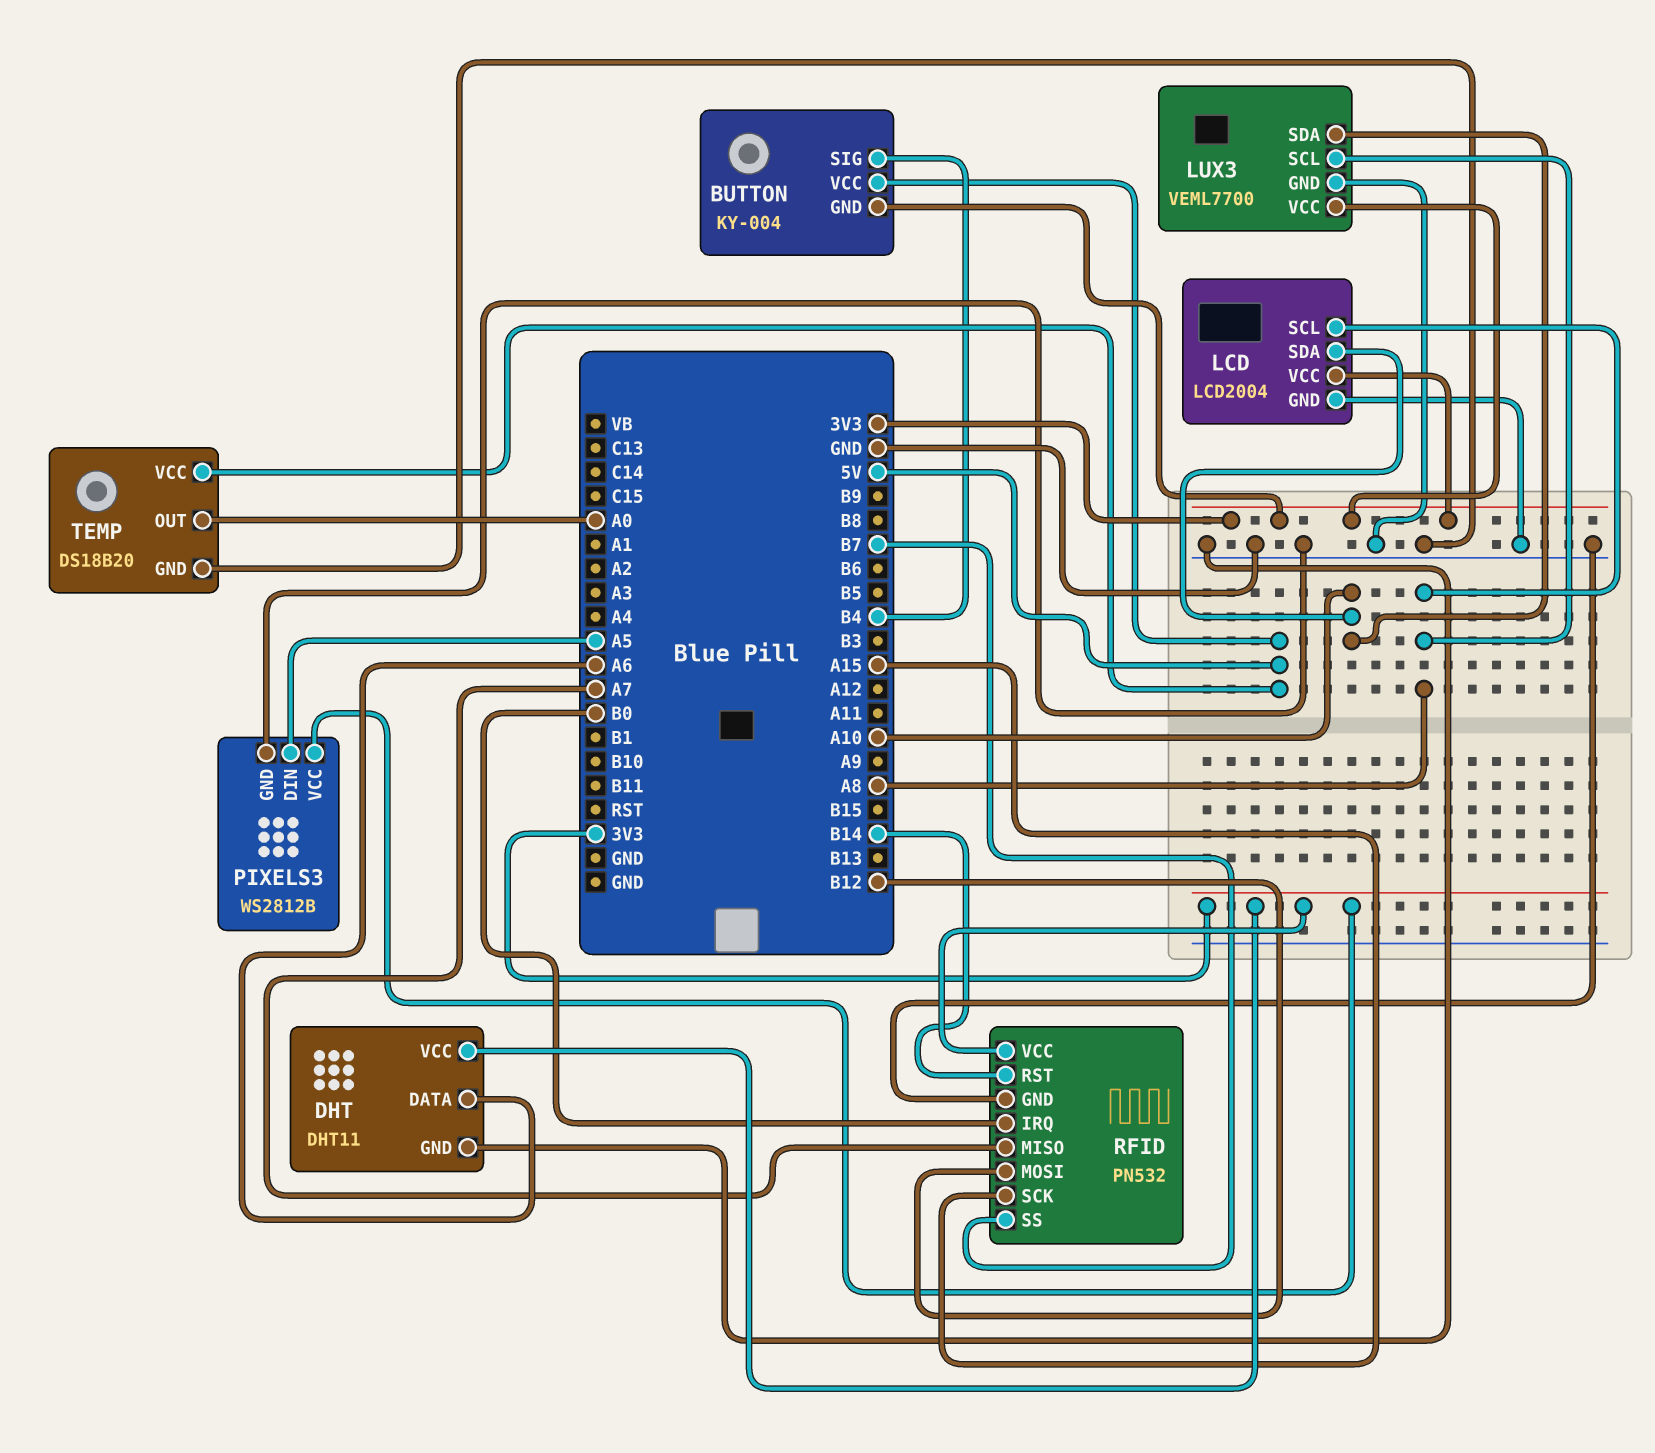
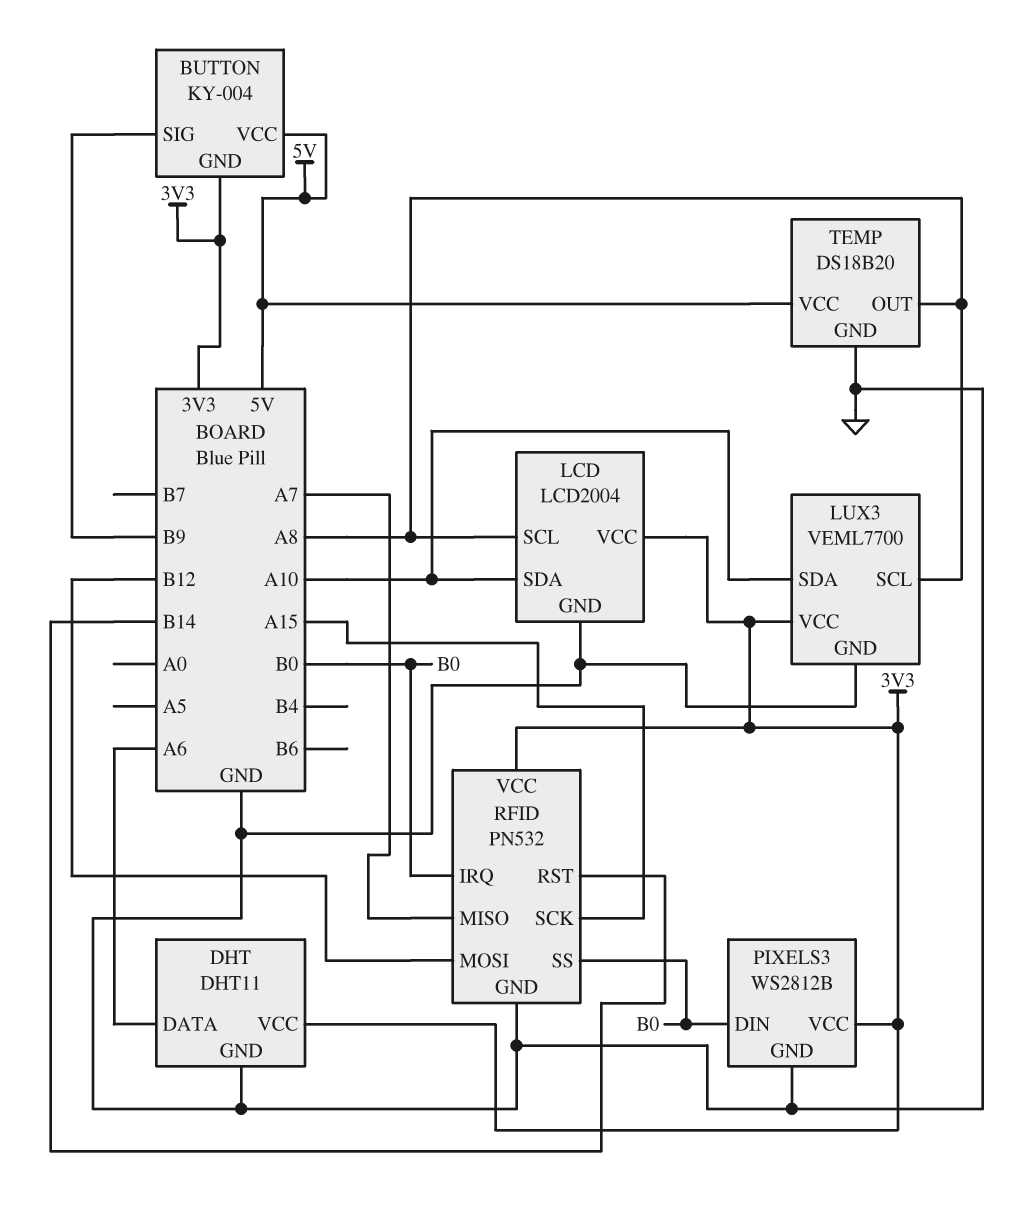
BUTTON pin SIG: B4 -> B9
PIXELS3 pin DIN: A5 -> B0
RFID pin SS: B7 -> B0
TEMP pin OUT: A0 -> A8

